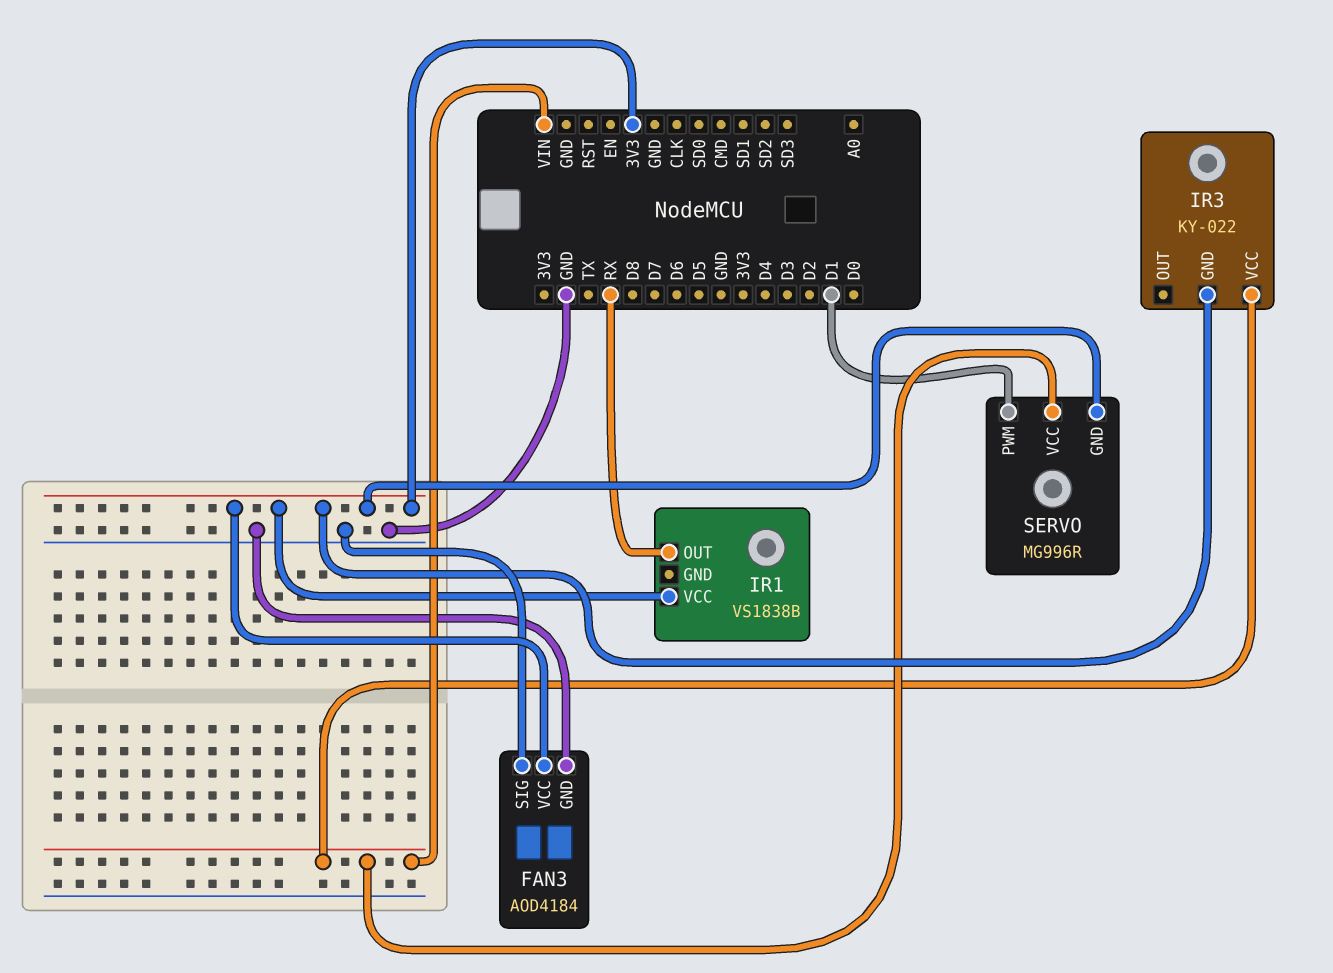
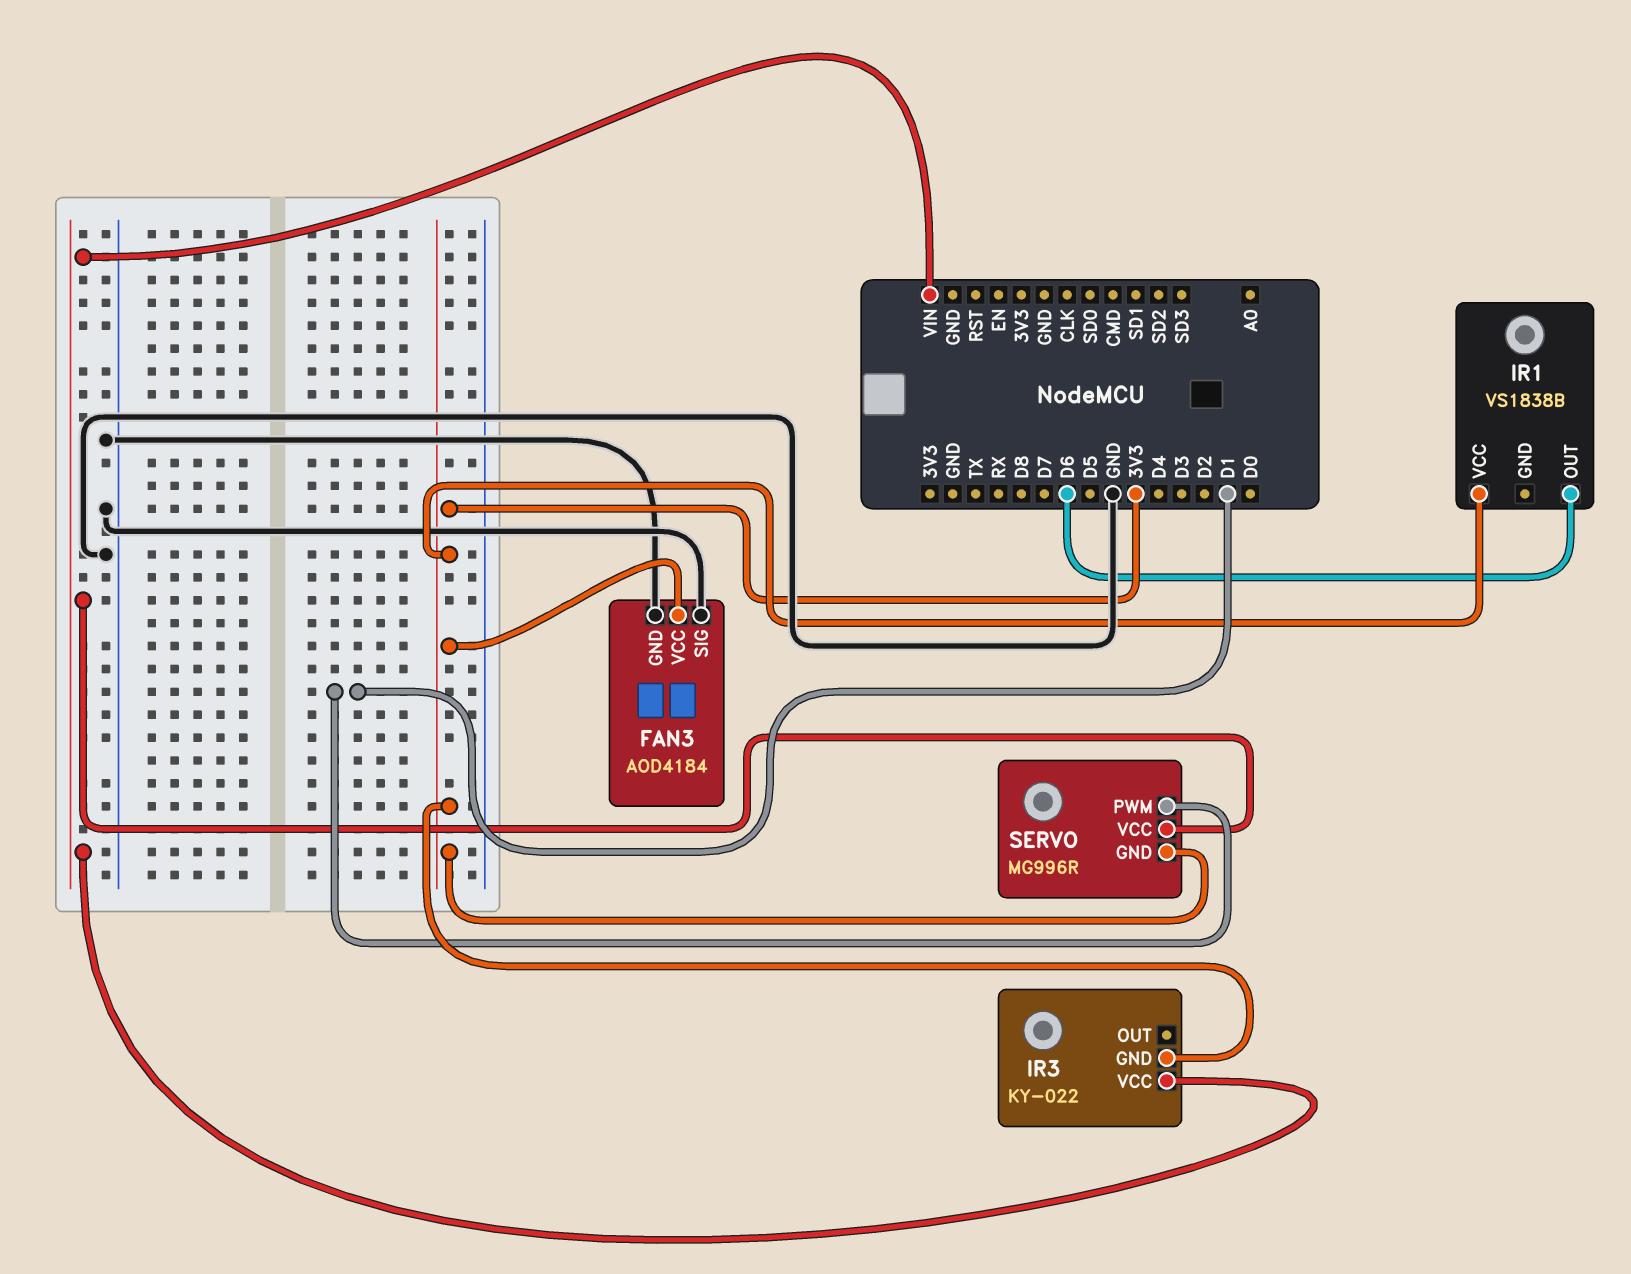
IR1 pin OUT: RX -> D6

